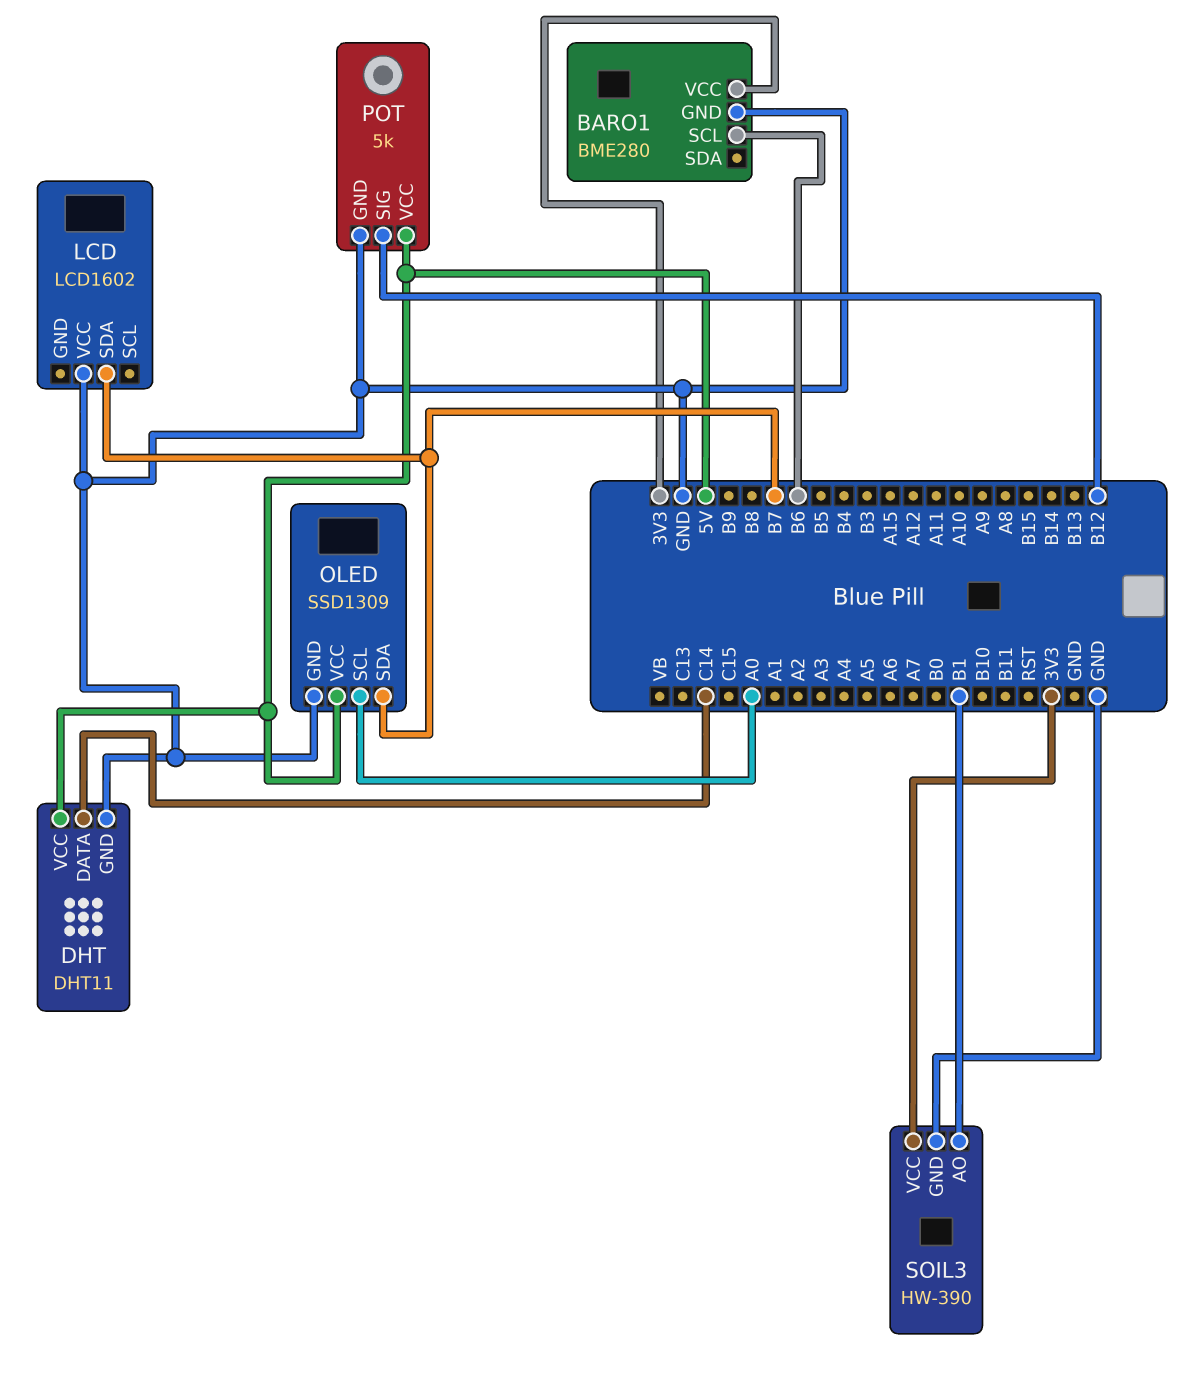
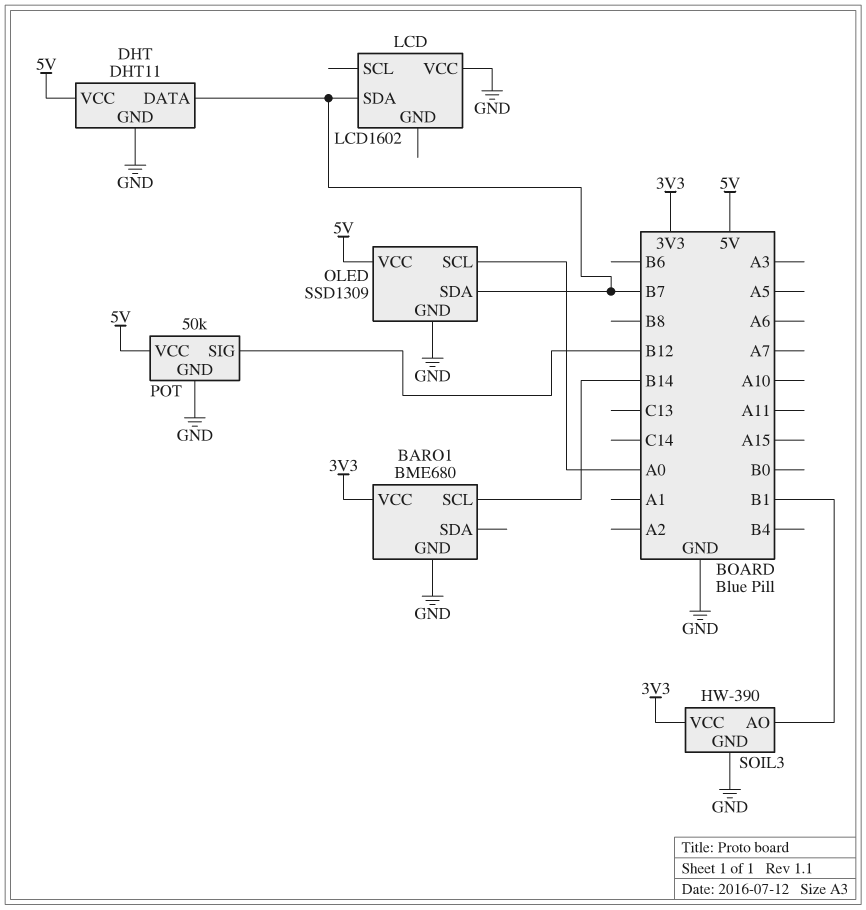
BARO1: BME280 -> BME680
BARO1 pin SCL: B6 -> B14
DHT pin DATA: C14 -> B7
POT: 5k -> 50k

